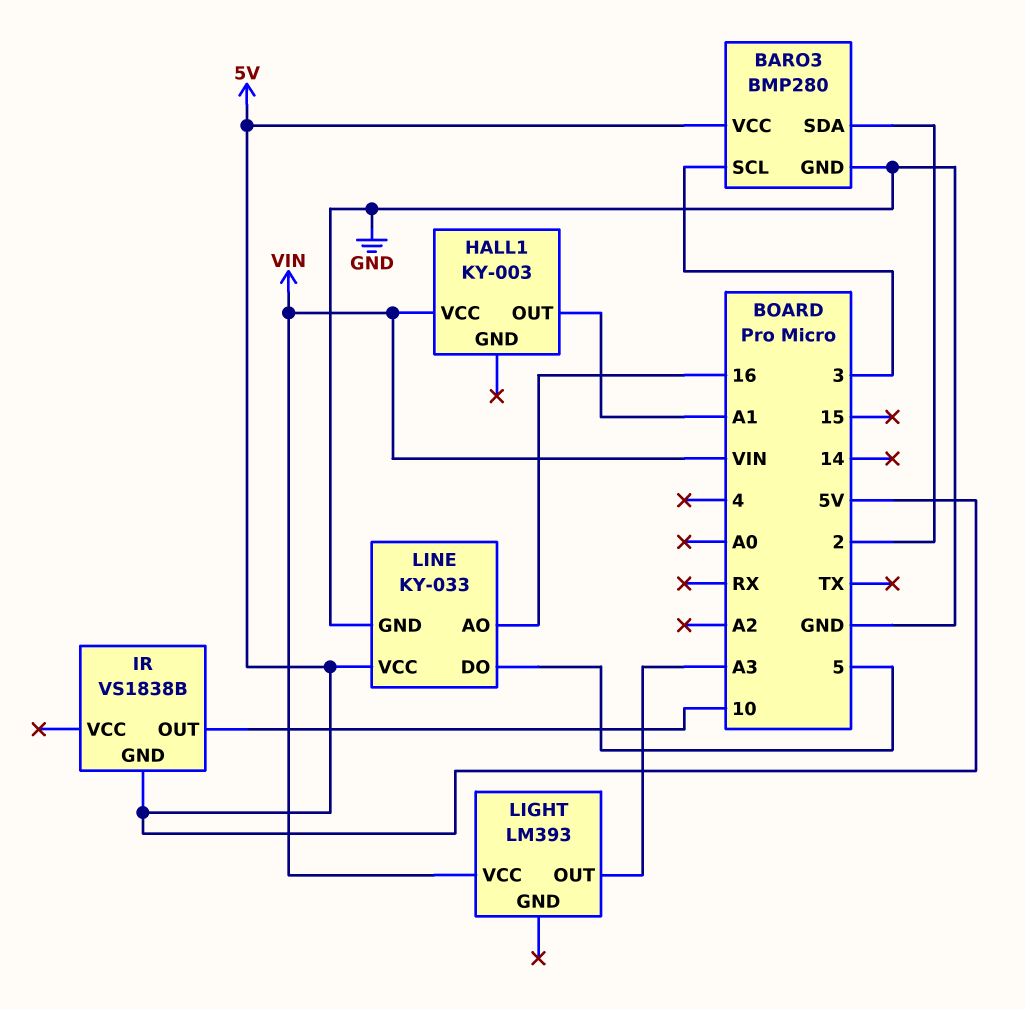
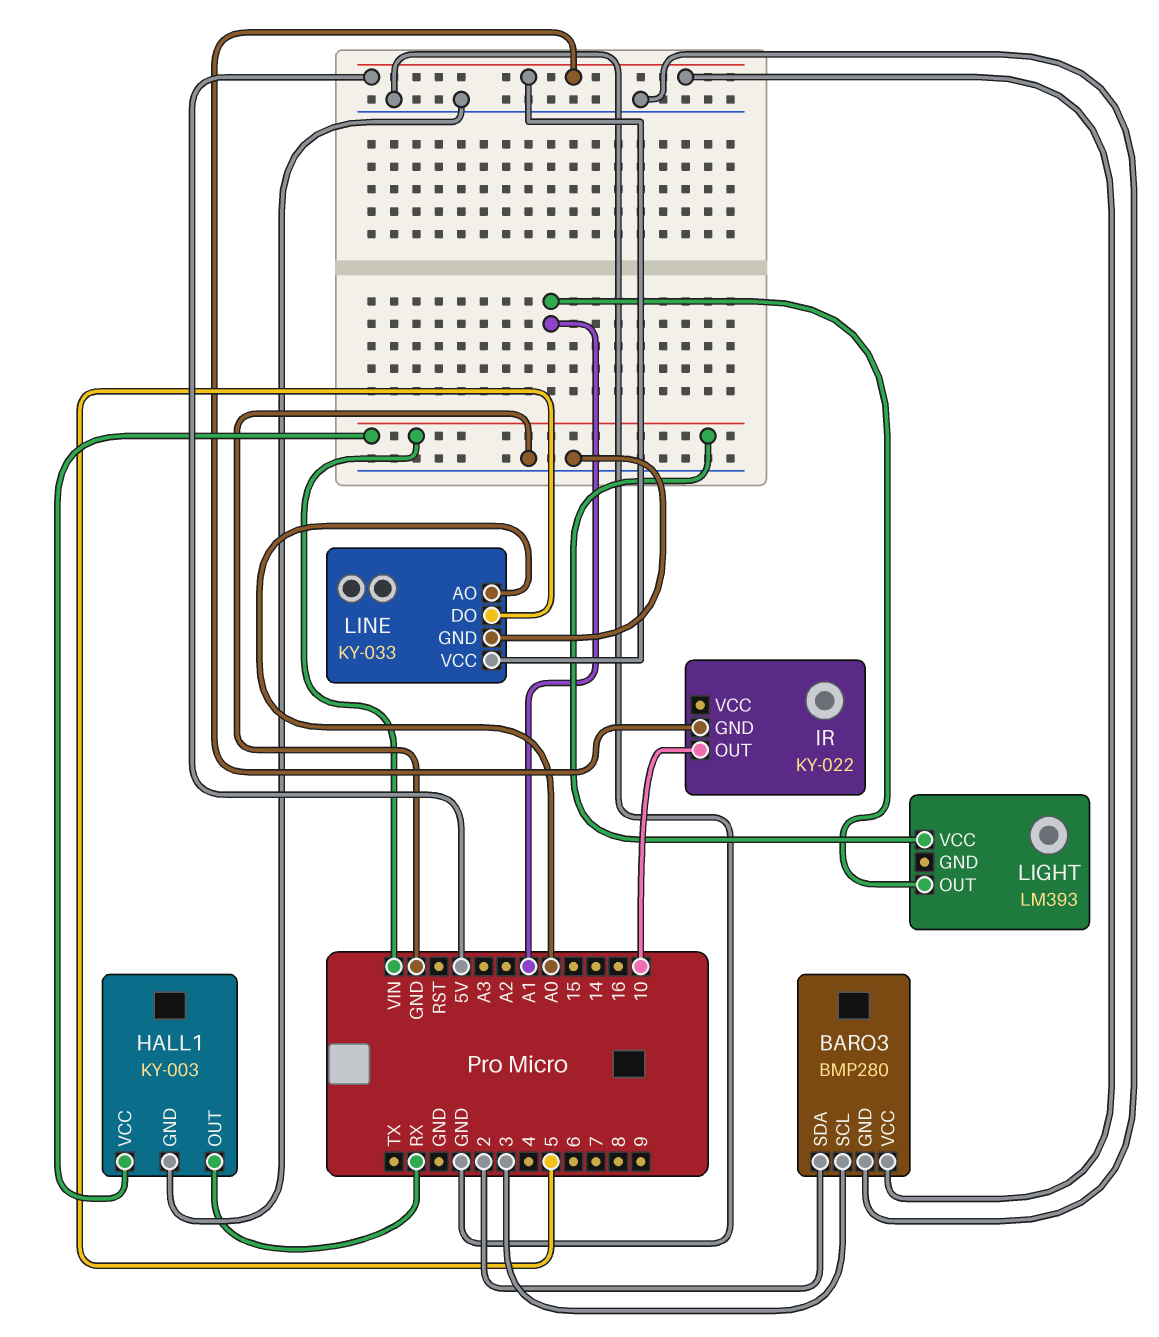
HALL1 pin GND: none -> GND
HALL1 pin OUT: A1 -> RX
IR: VS1838B -> KY-022
LIGHT pin OUT: A3 -> A1
LINE pin AO: 16 -> A0

